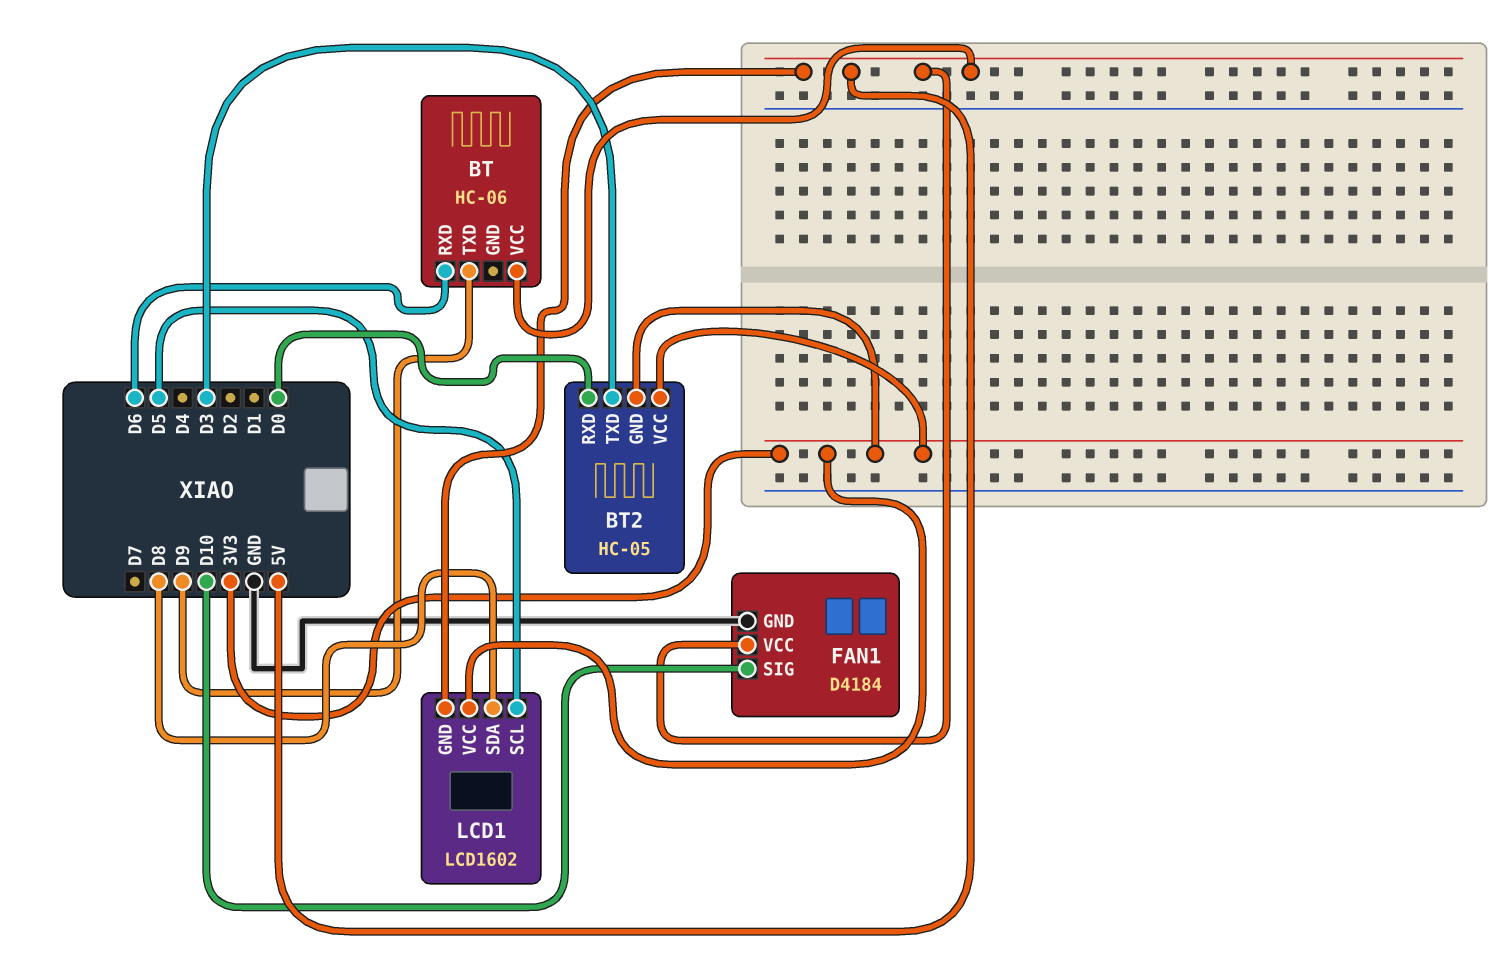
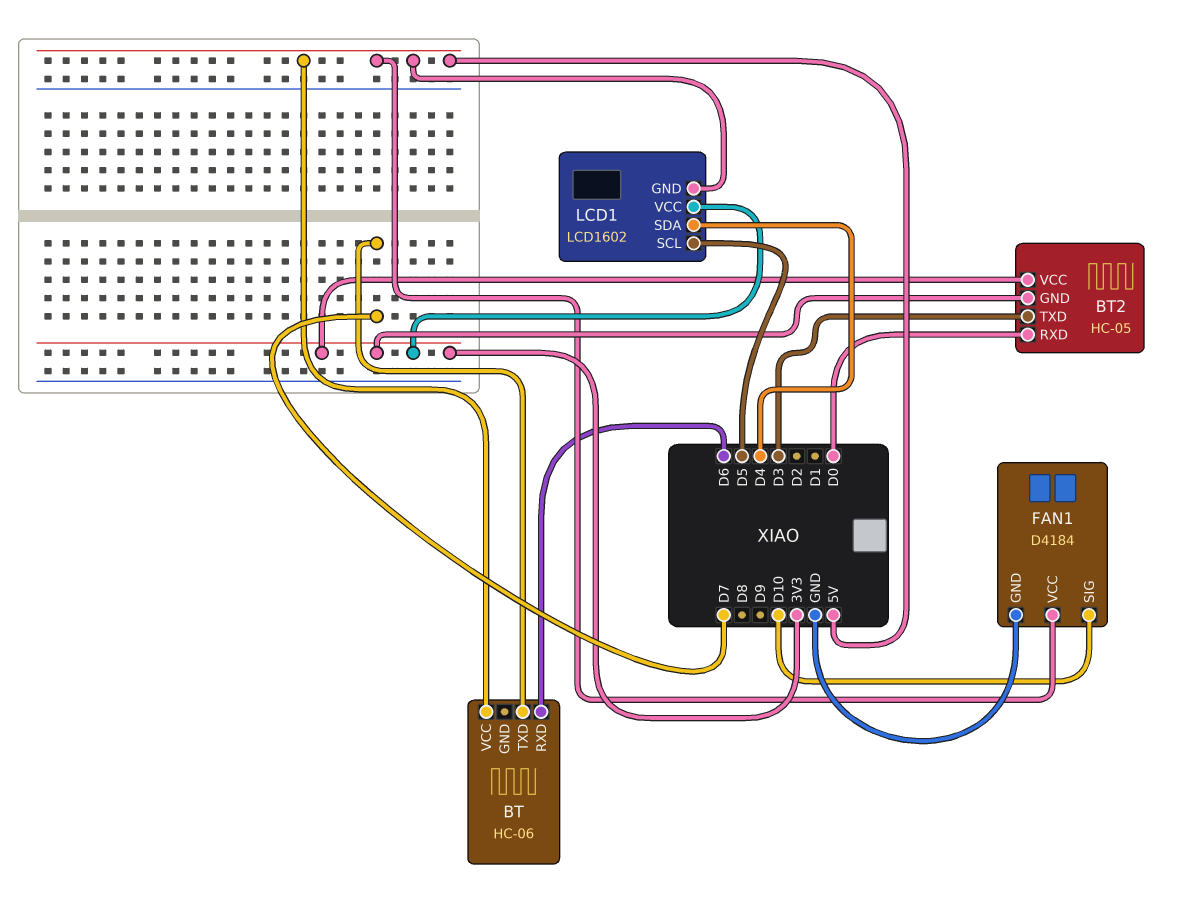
BT pin TXD: D9 -> D7
LCD1 pin SDA: D8 -> D4

